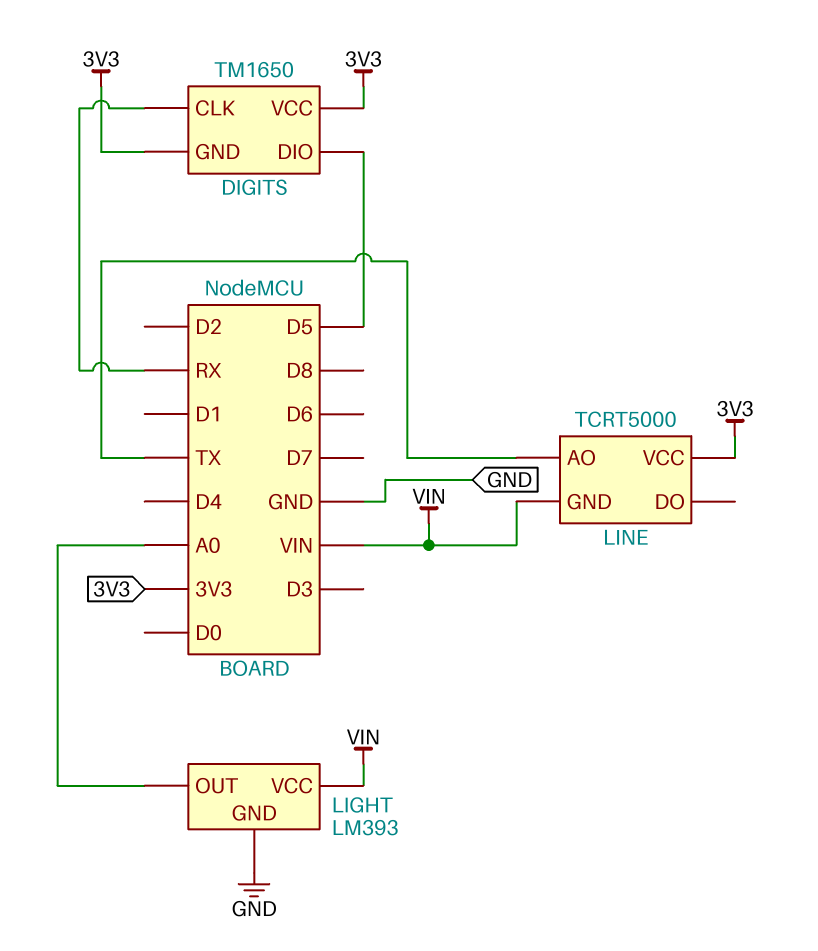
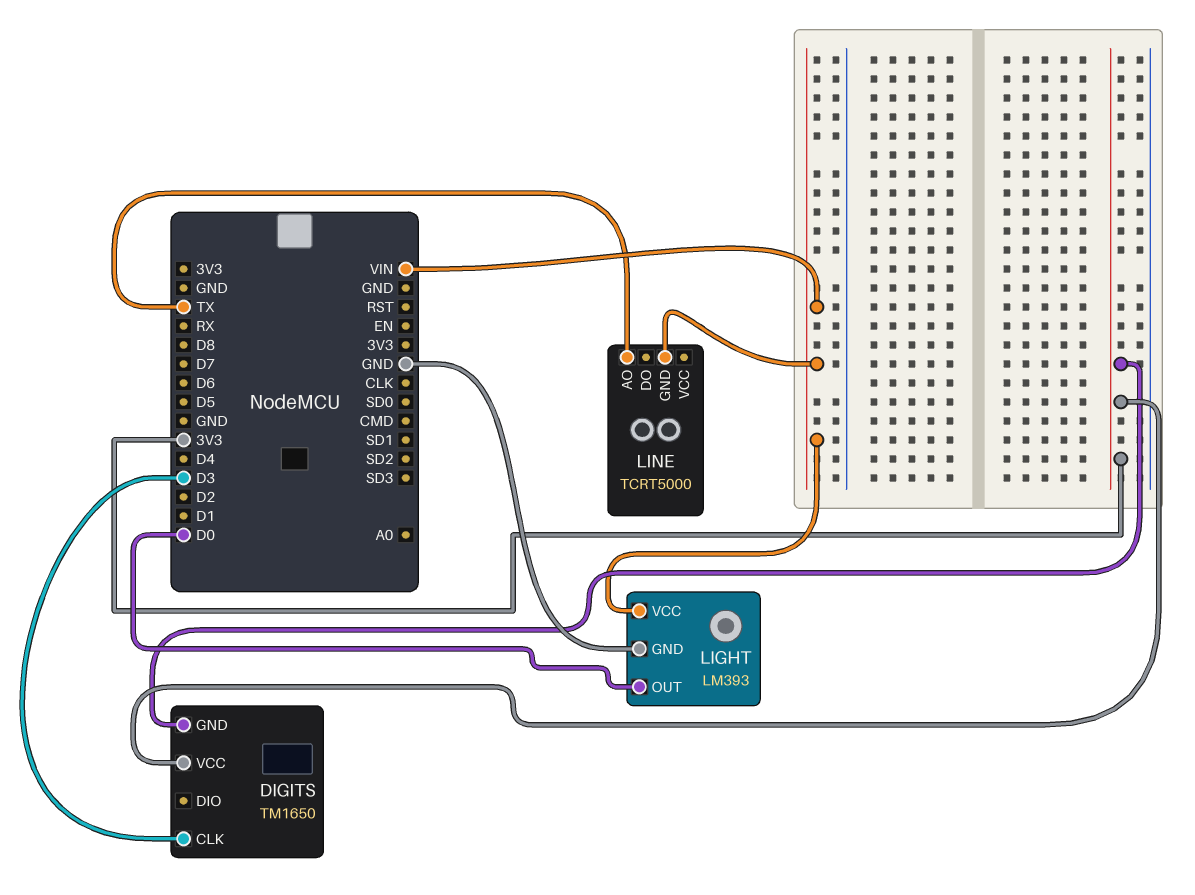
DIGITS pin CLK: RX -> D3
DIGITS pin DIO: D5 -> none
LIGHT pin OUT: A0 -> D0
LINE pin VCC: 3V3 -> none

